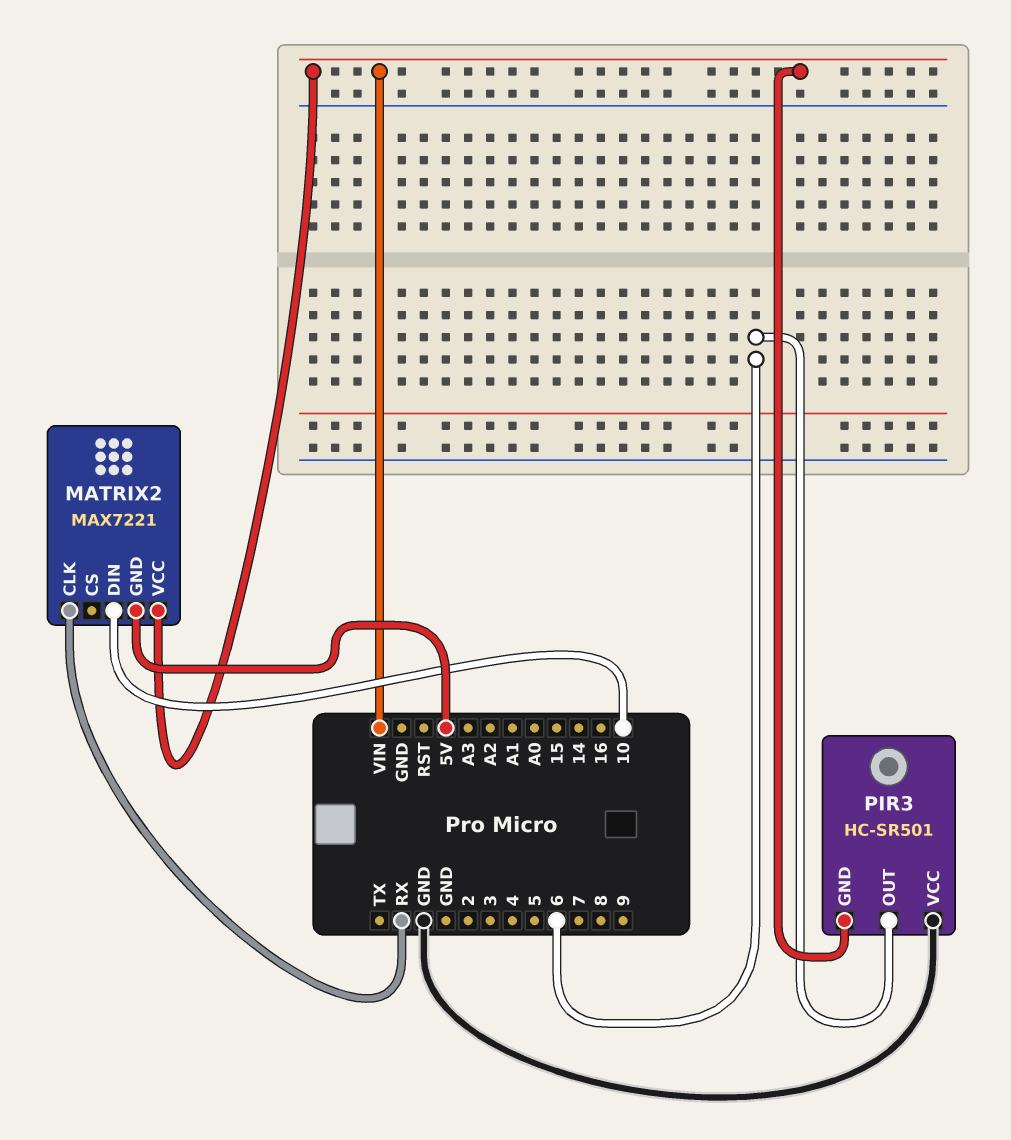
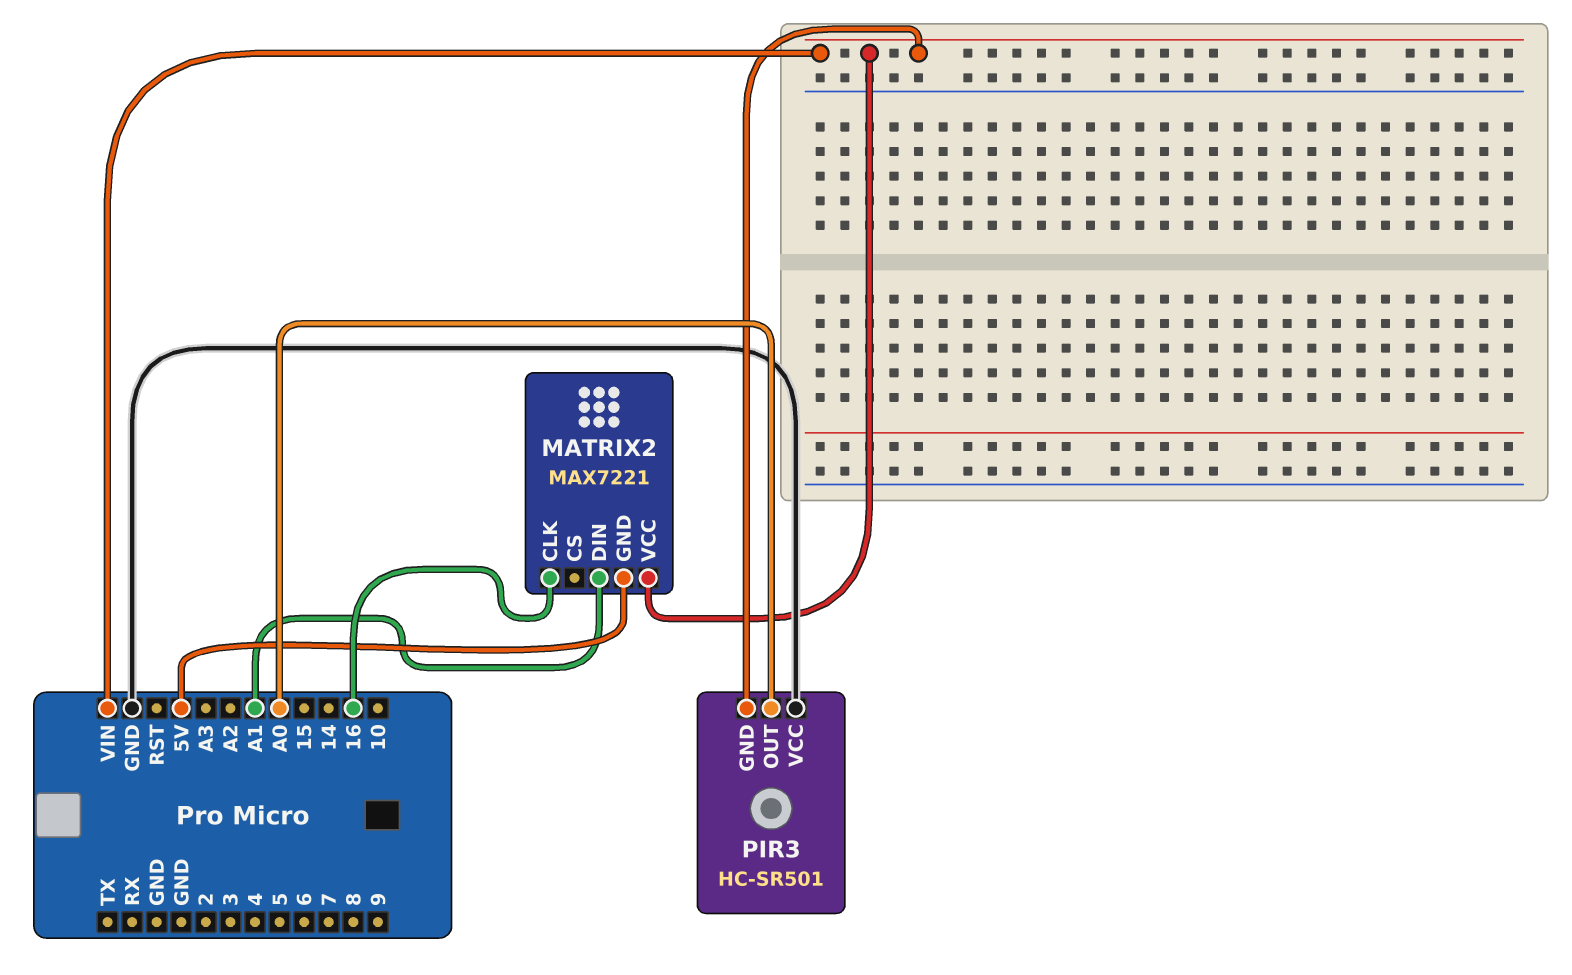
MATRIX2 pin CLK: RX -> 16
MATRIX2 pin DIN: 10 -> A1
PIR3 pin OUT: 6 -> A0

